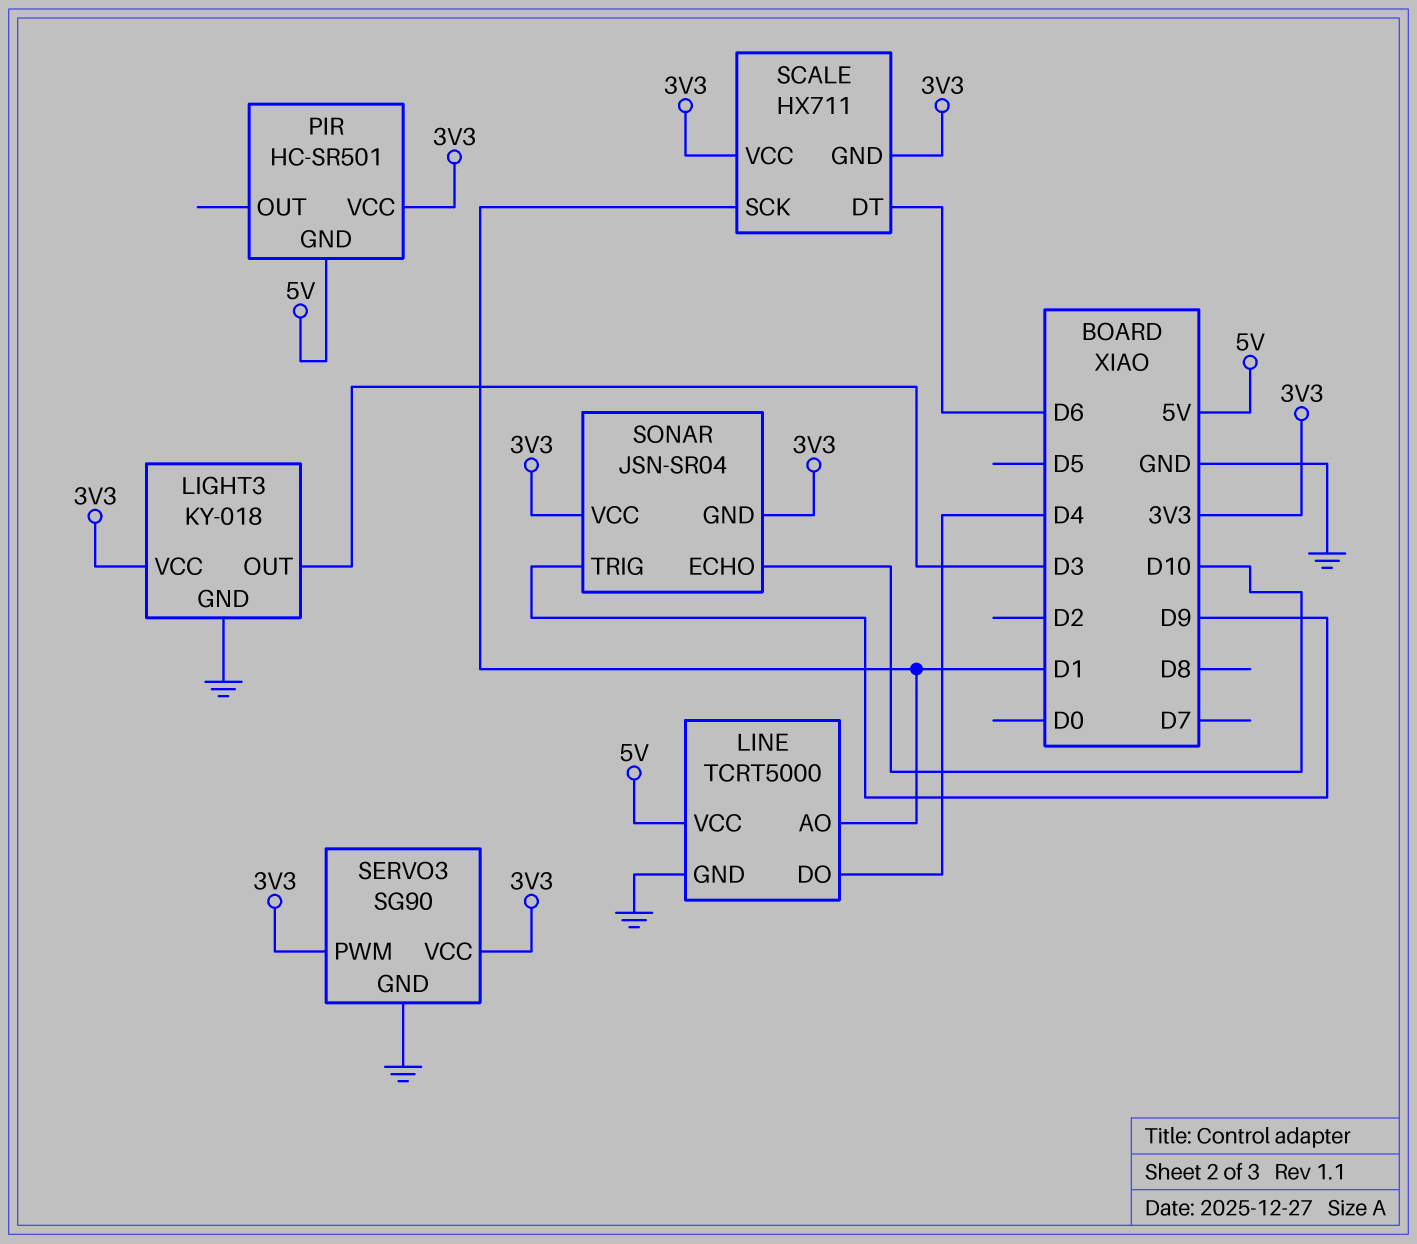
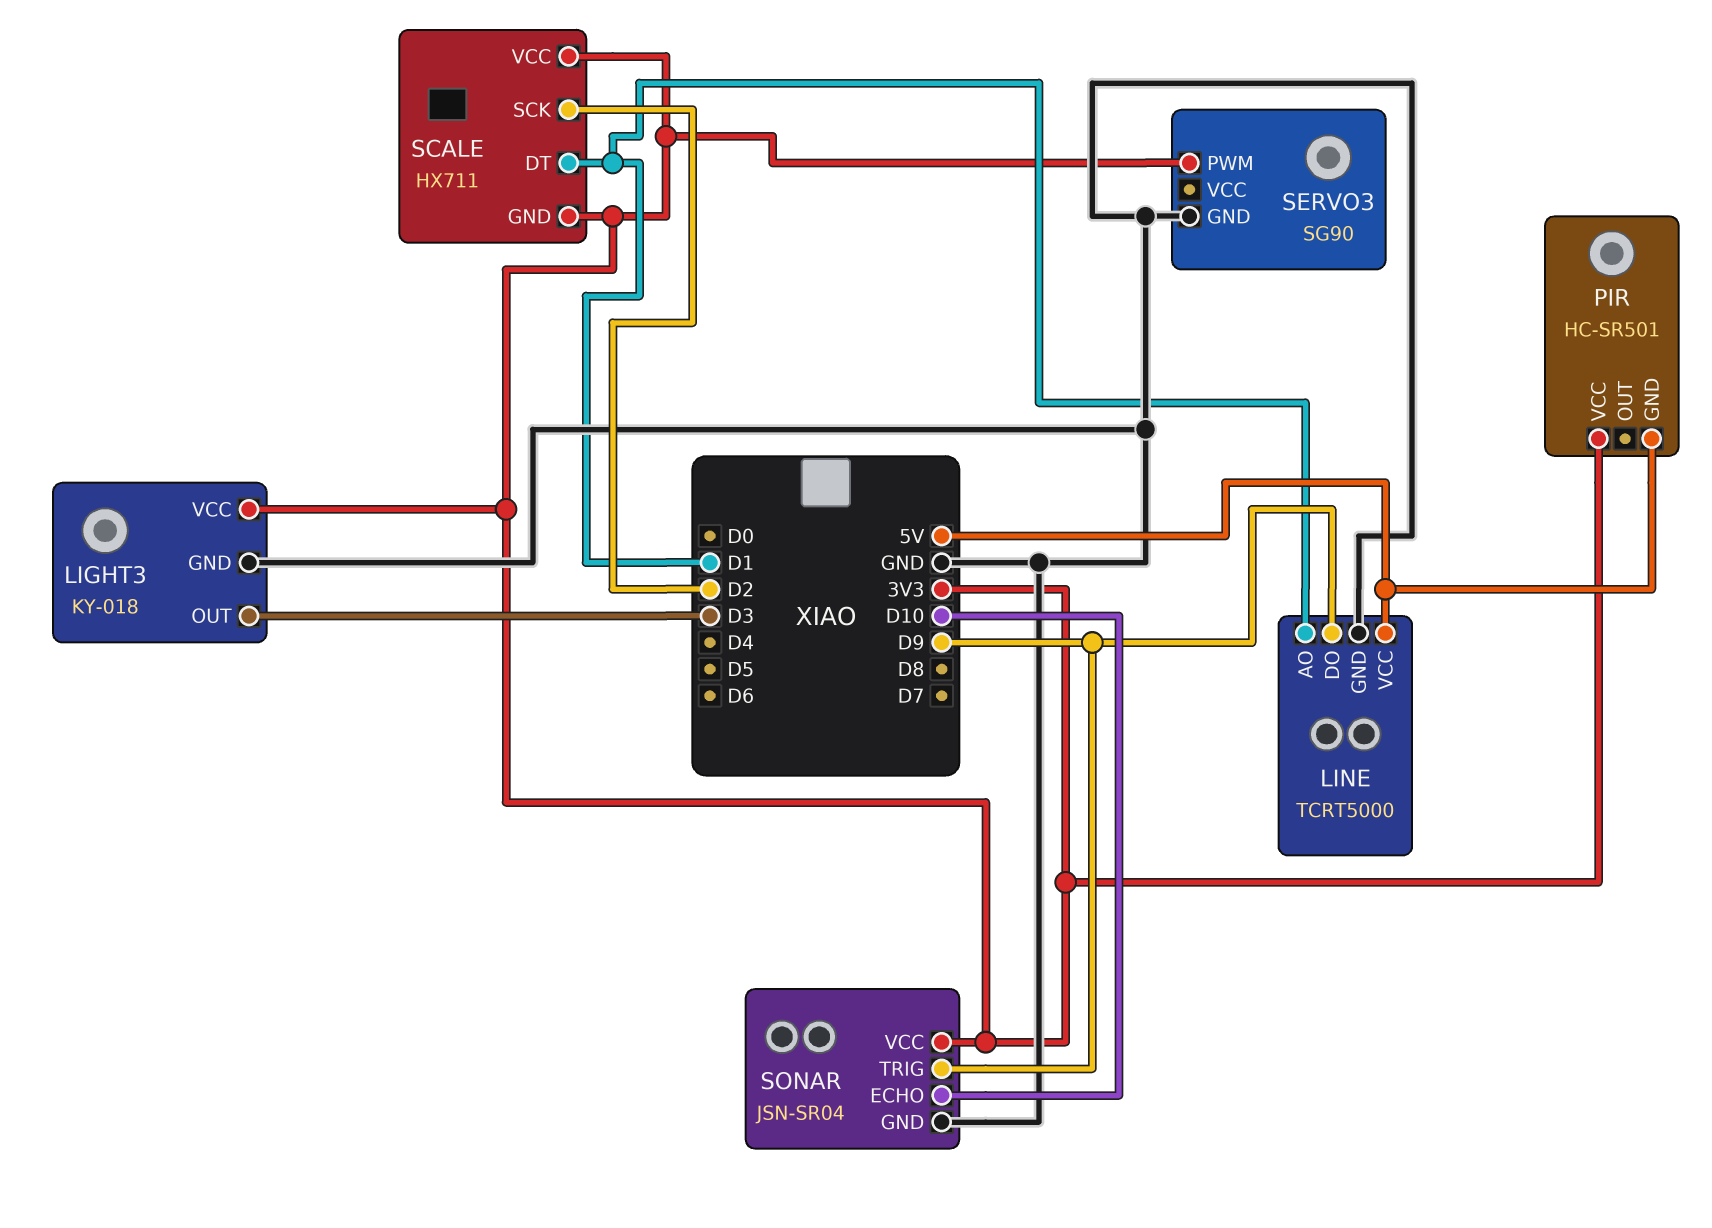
LINE pin DO: D4 -> D9
SCALE pin DT: D6 -> D1
SCALE pin SCK: D1 -> D2
SERVO3 pin VCC: 3V3 -> none
SONAR pin GND: 3V3 -> GND

